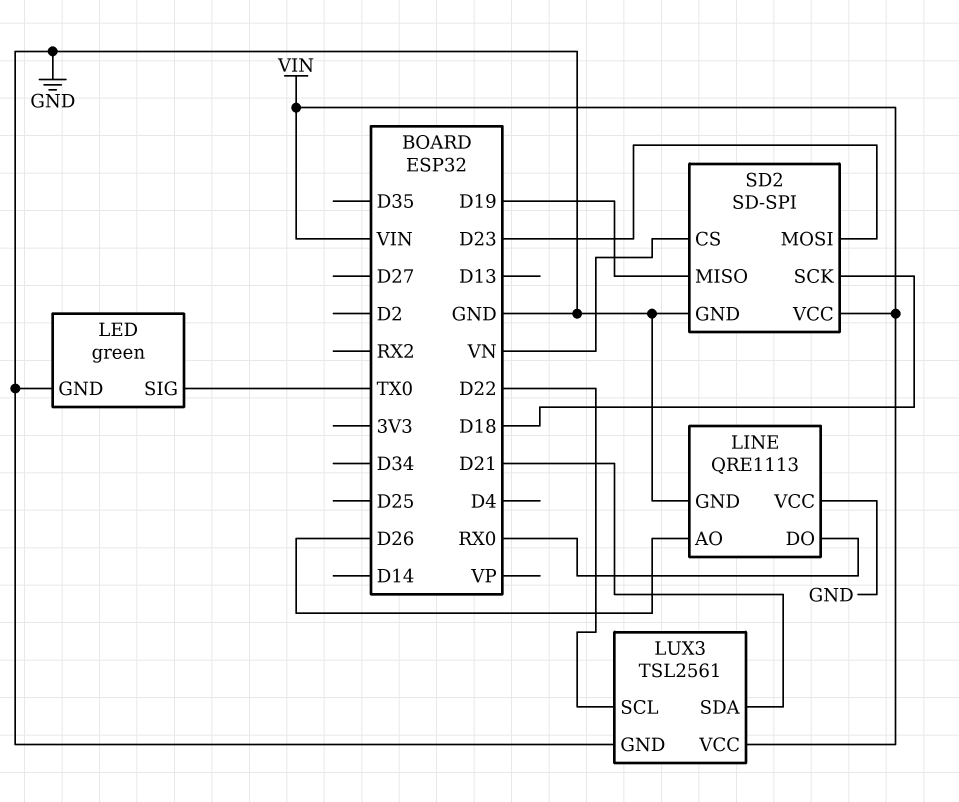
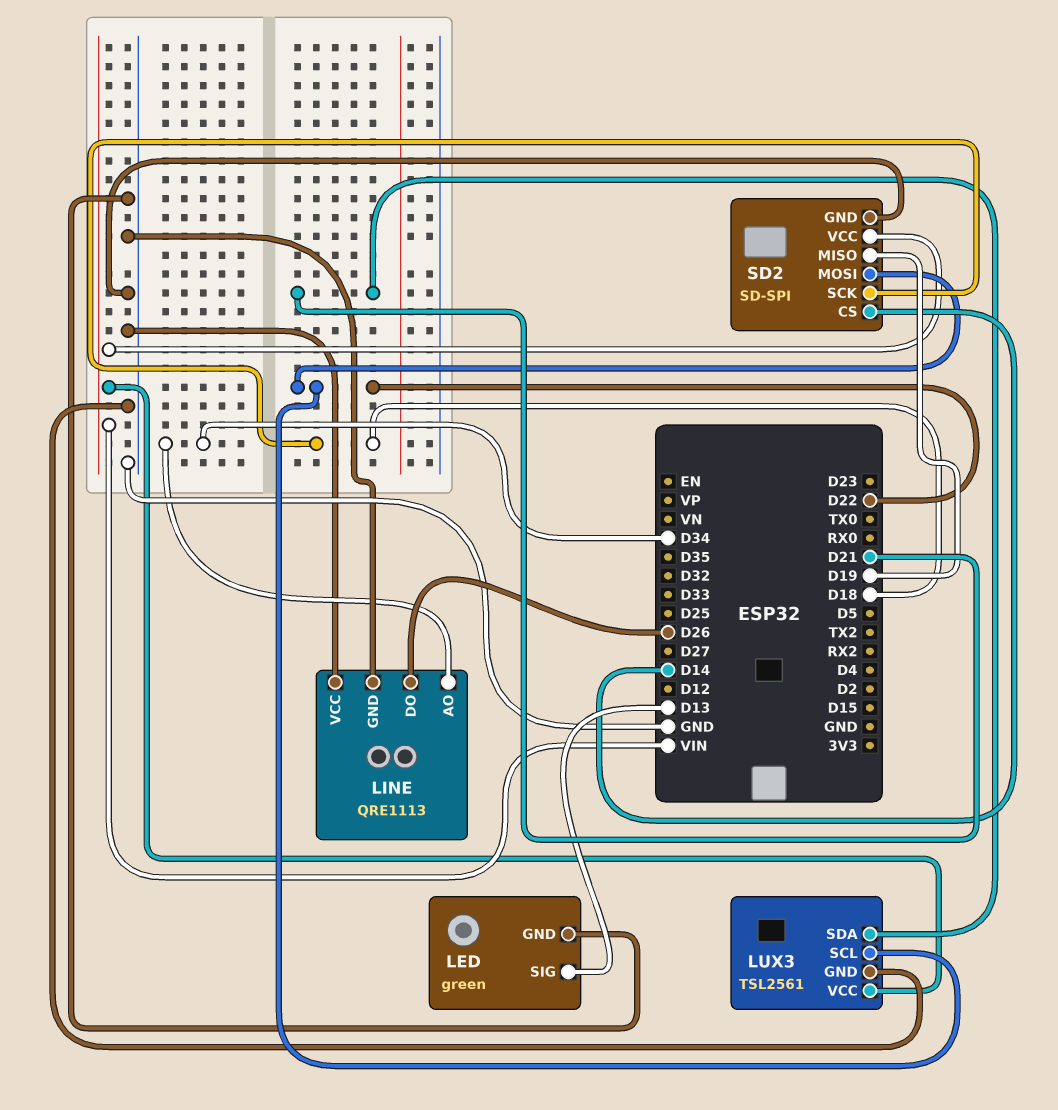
LED pin SIG: TX0 -> D13
LINE pin AO: D26 -> D34
LINE pin DO: RX0 -> D26
SD2 pin CS: VN -> D14
SD2 pin MOSI: D23 -> D22

